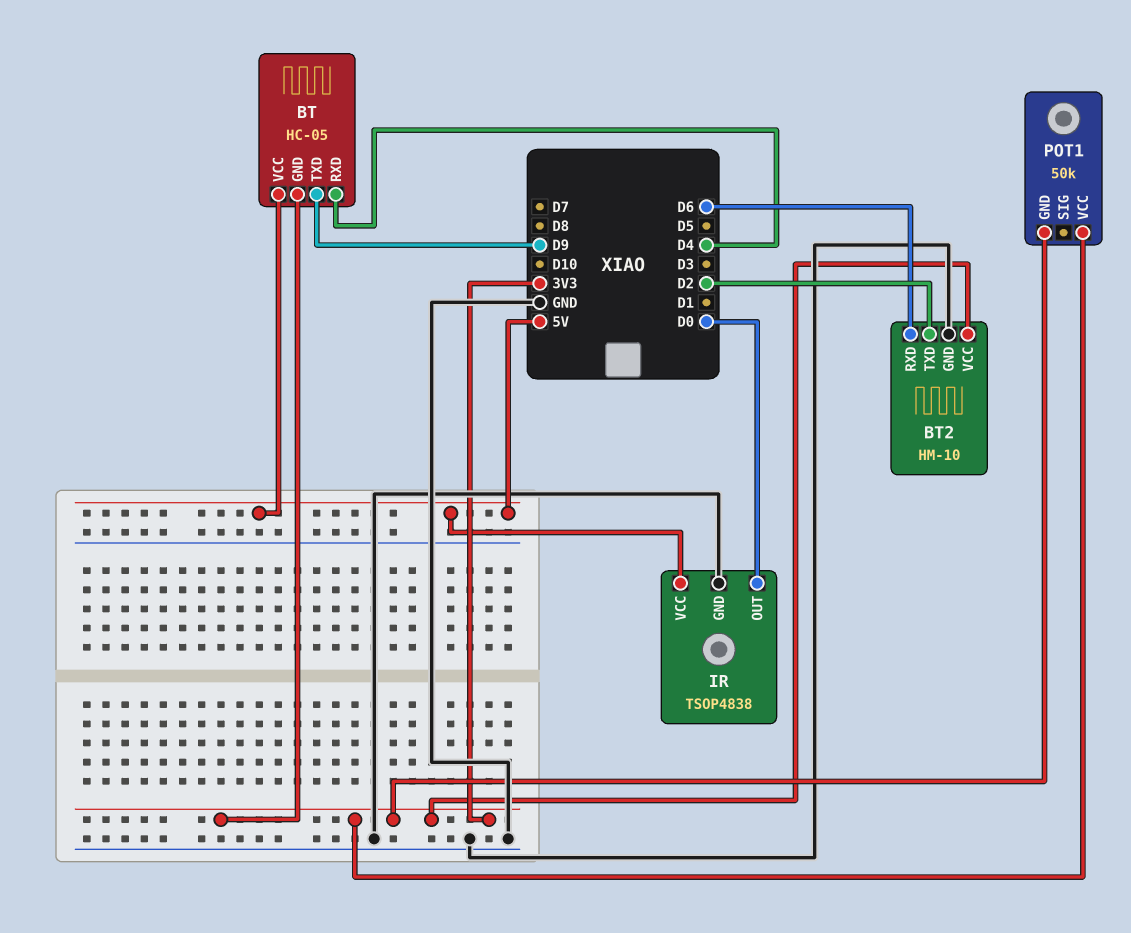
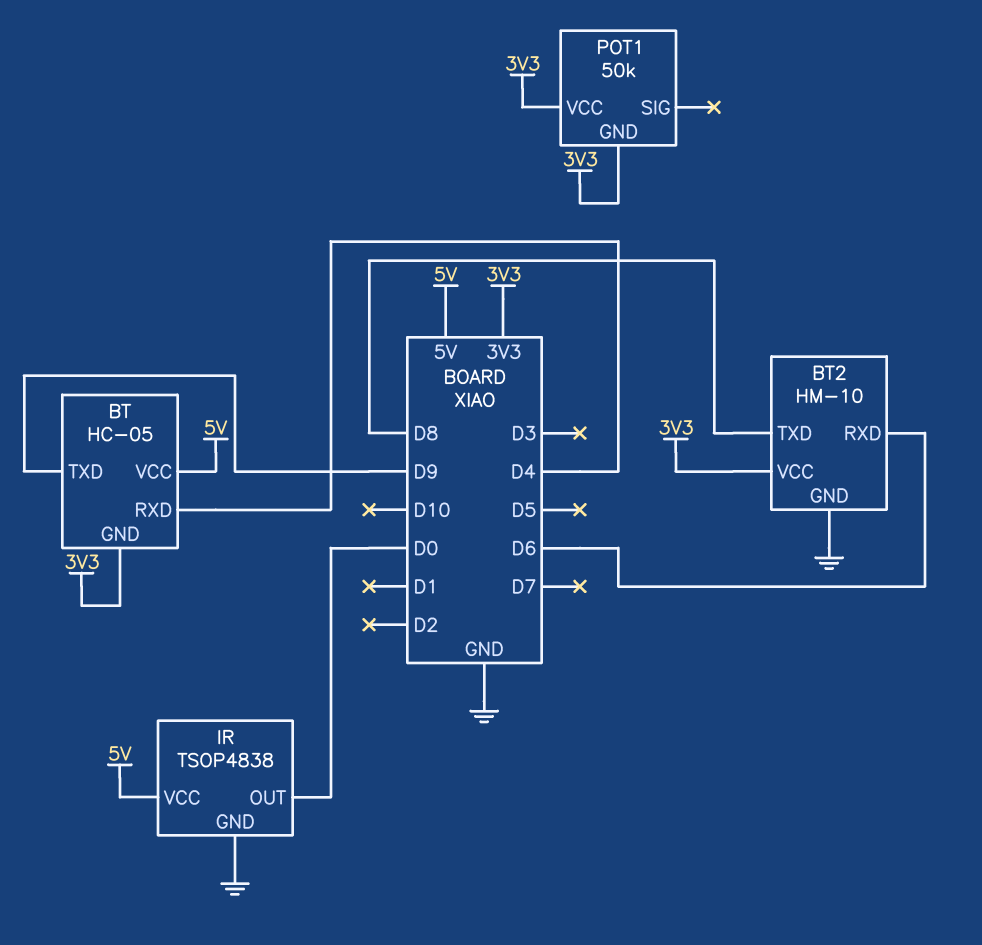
BT2 pin TXD: D2 -> D8

